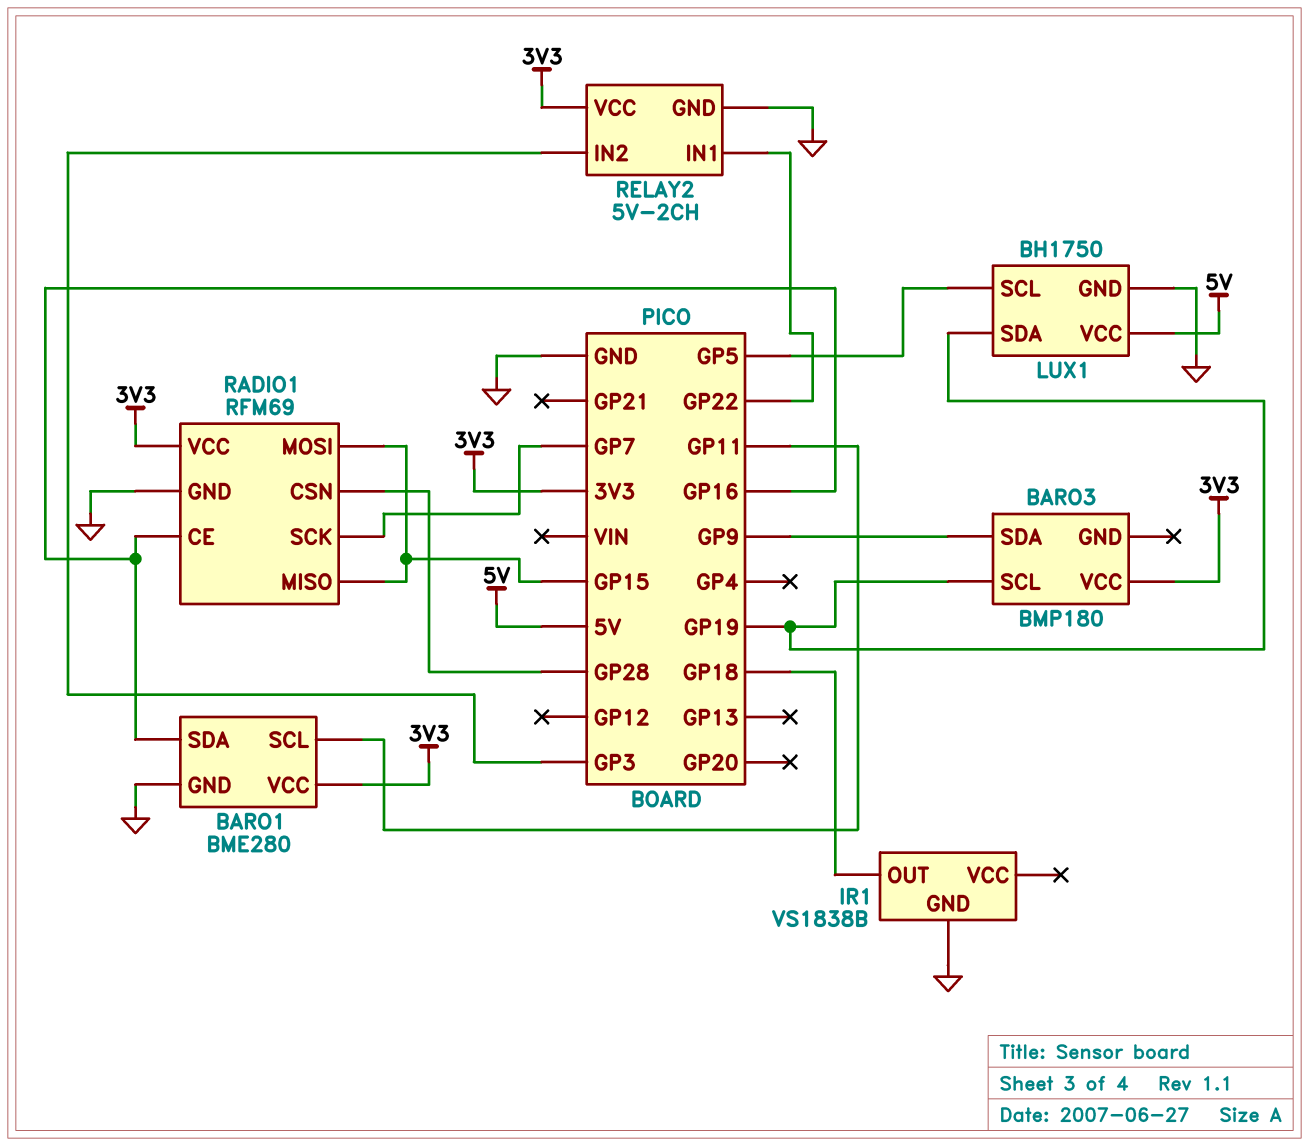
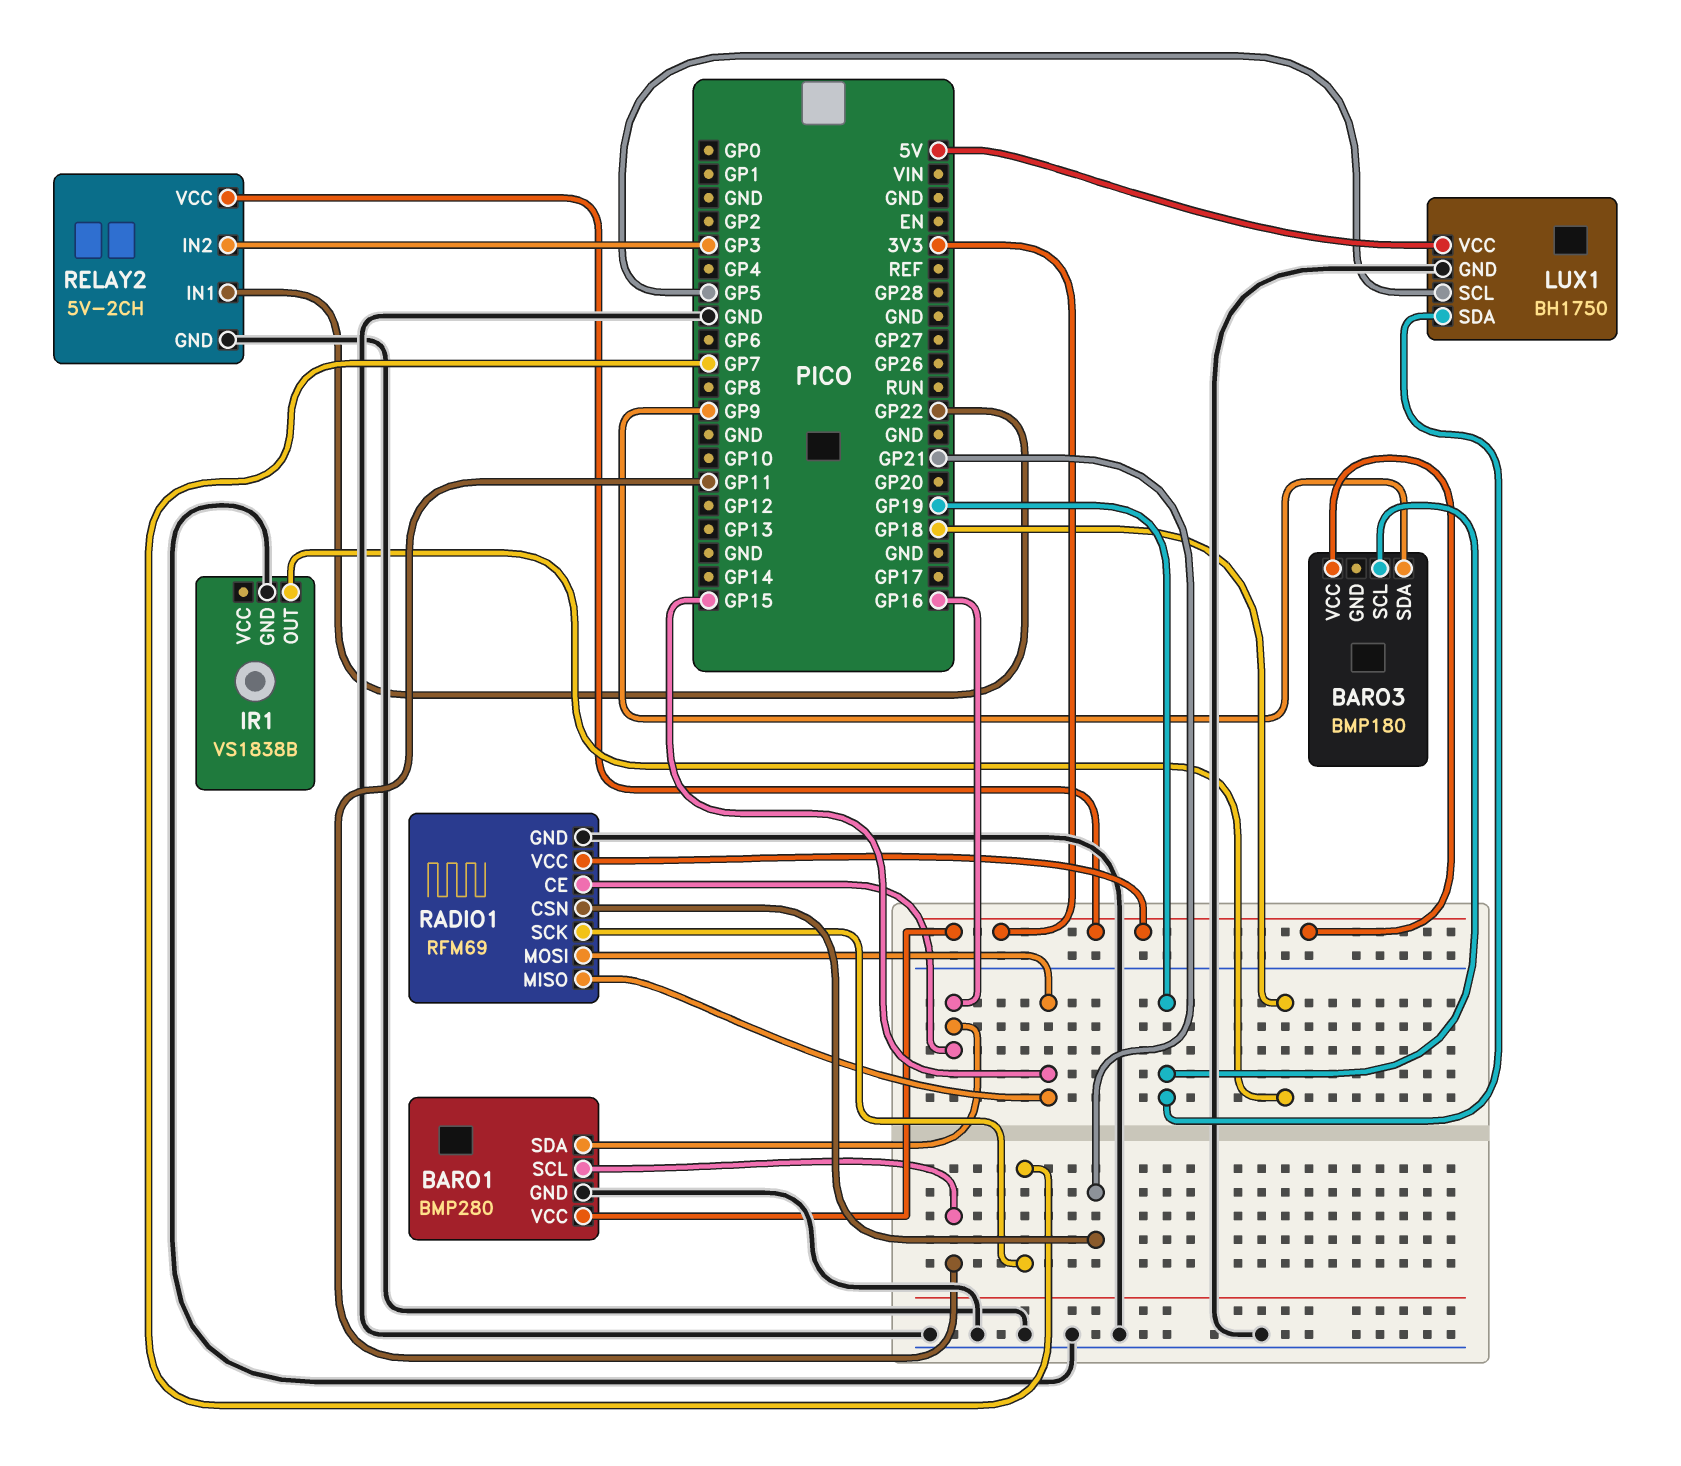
BARO1: BME280 -> BMP280
RADIO1 pin CSN: GP28 -> GP21

